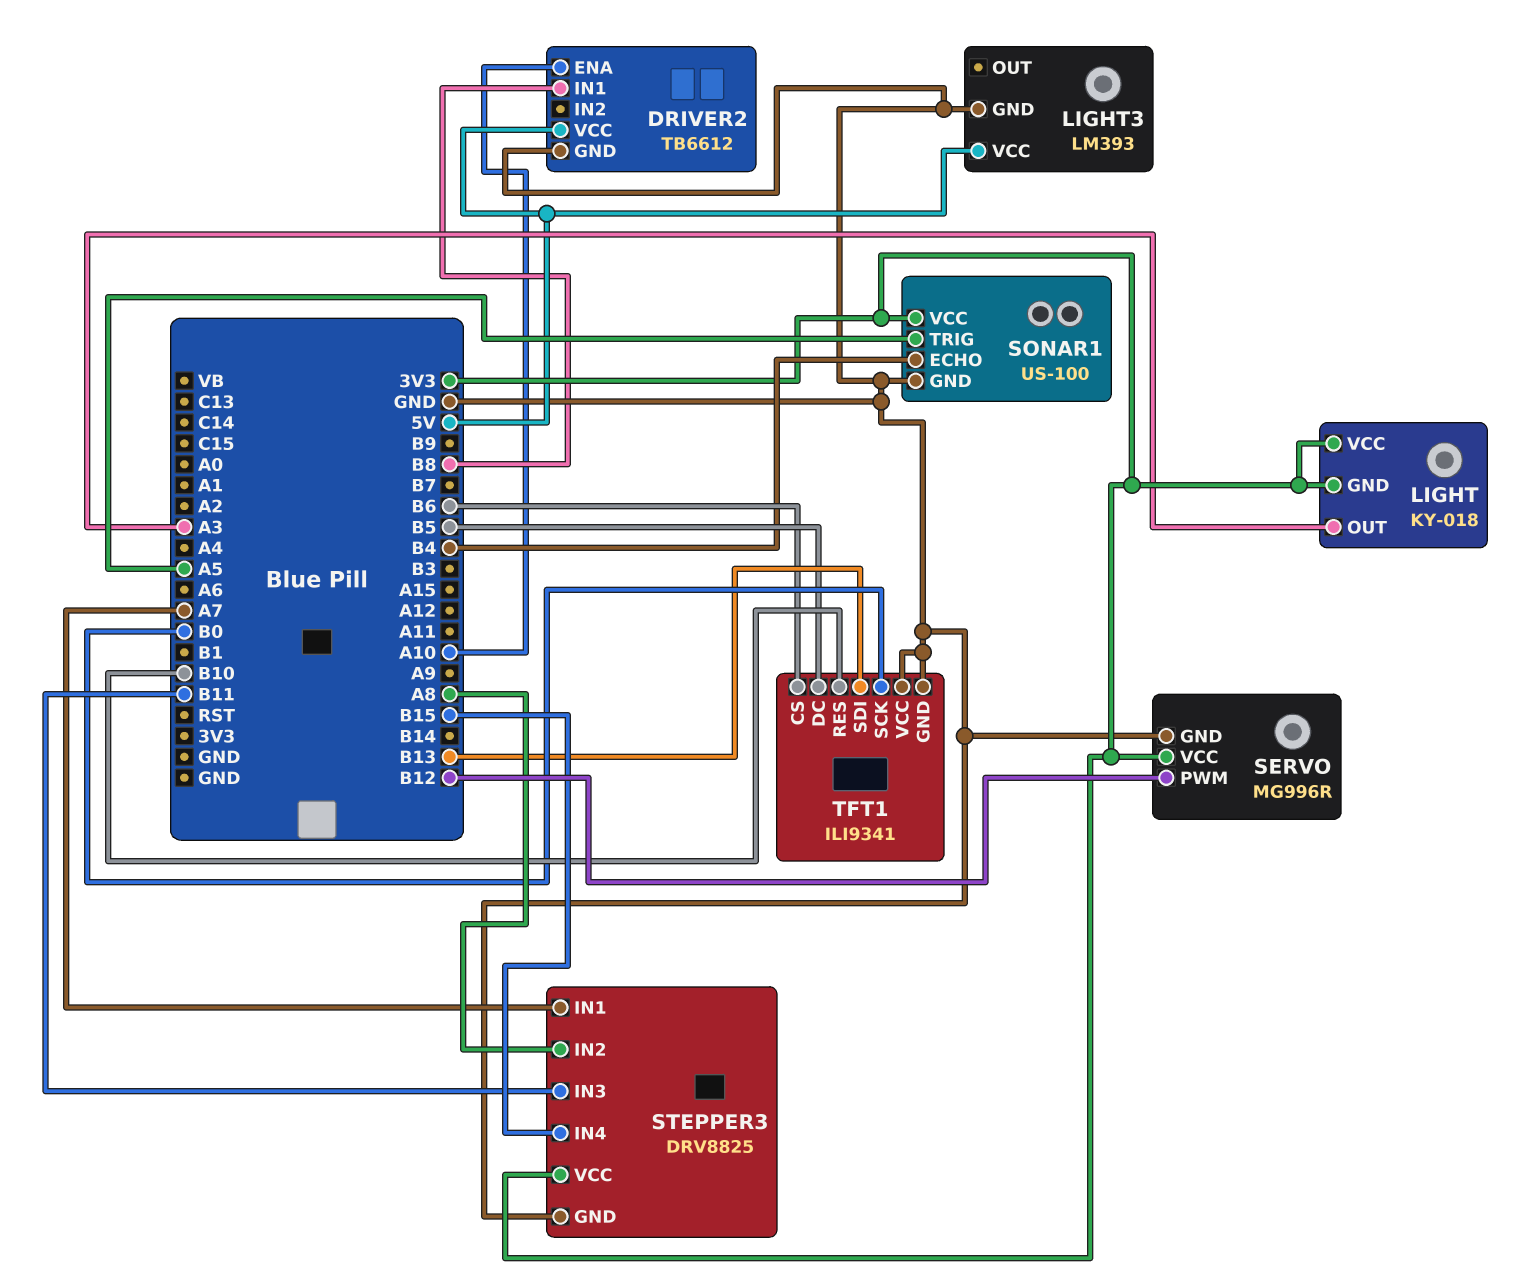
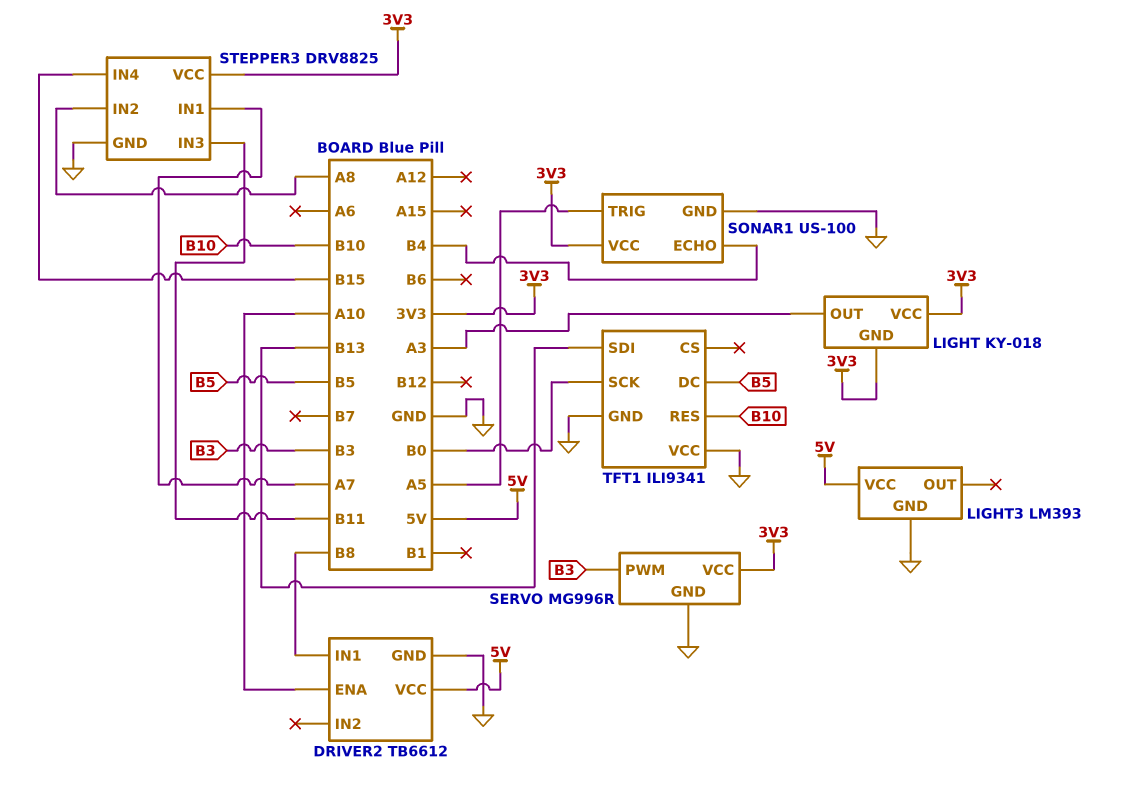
SERVO pin PWM: B12 -> B3
TFT1 pin CS: B6 -> none

